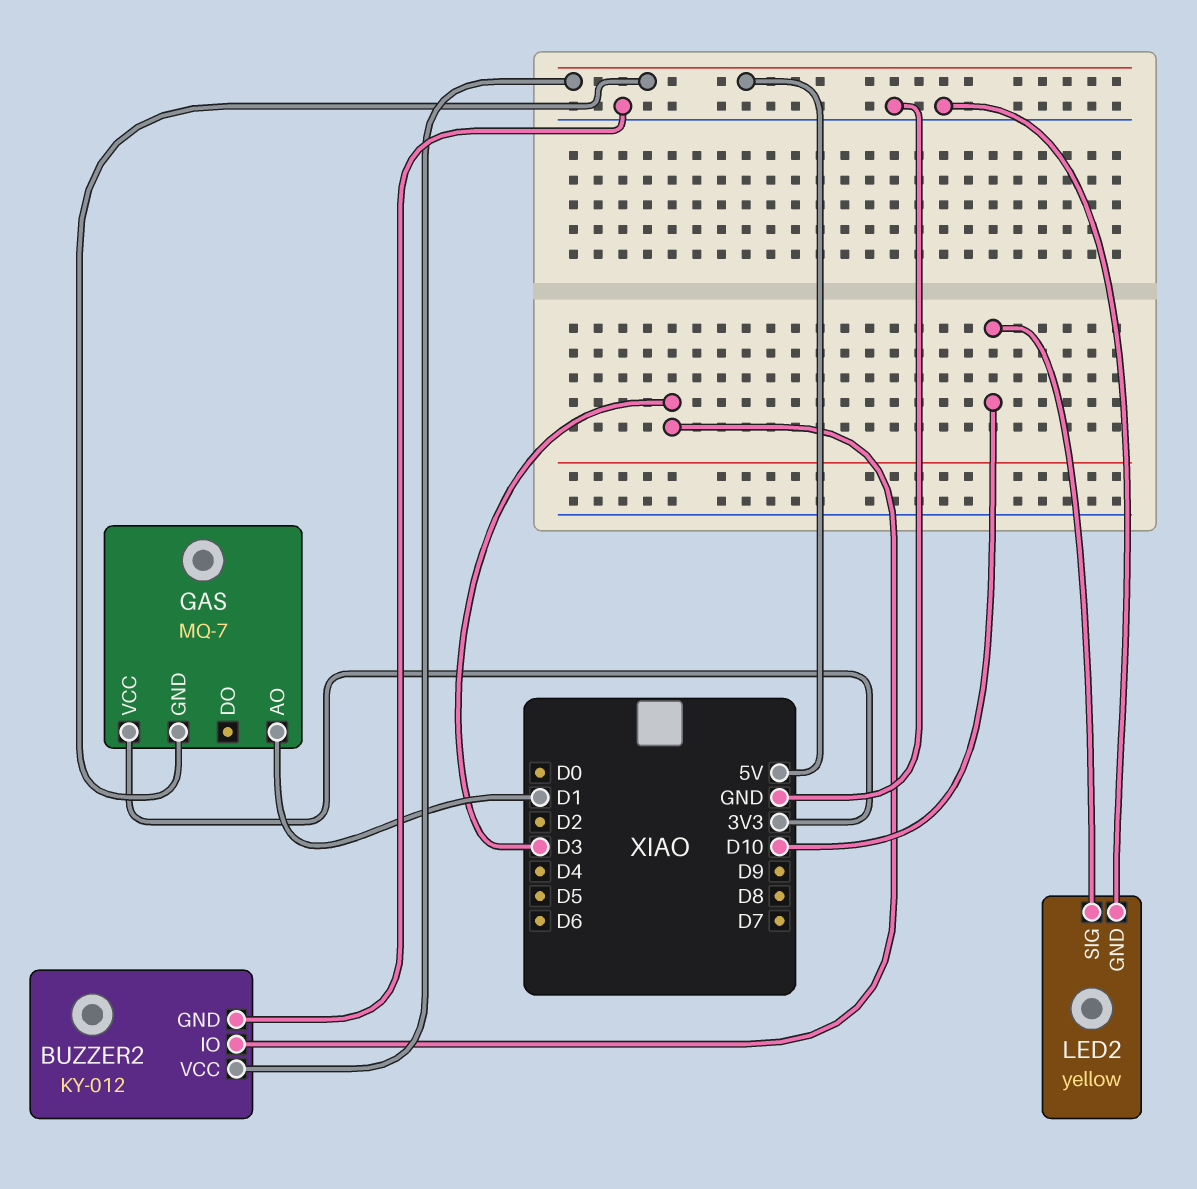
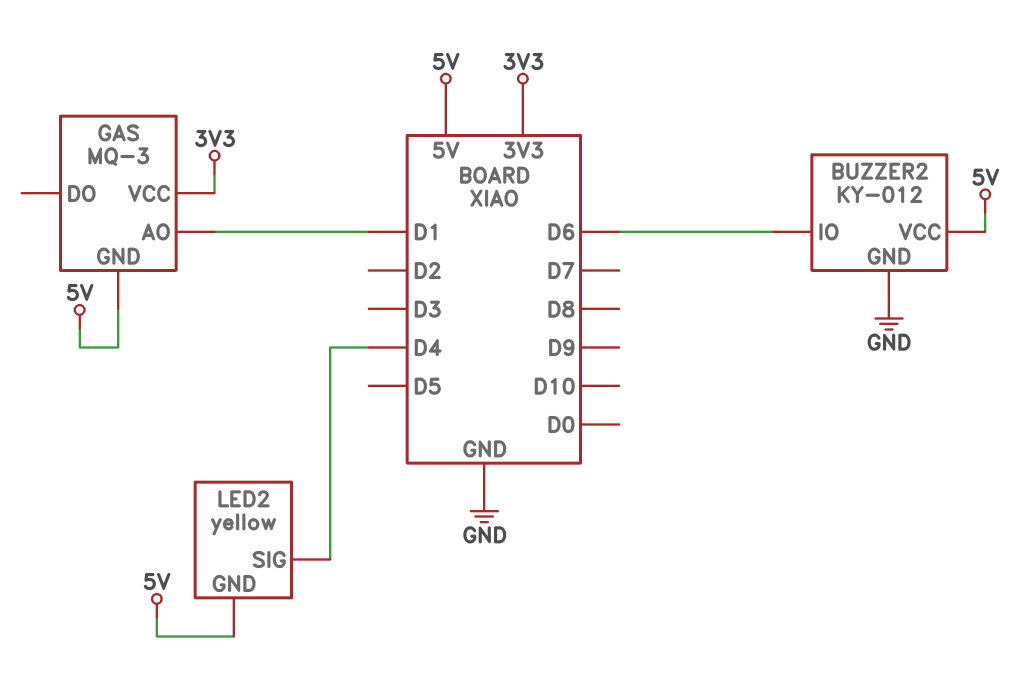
BUZZER2 pin IO: D3 -> D6
GAS: MQ-7 -> MQ-3
LED2 pin GND: GND -> 5V
LED2 pin SIG: D10 -> D4

